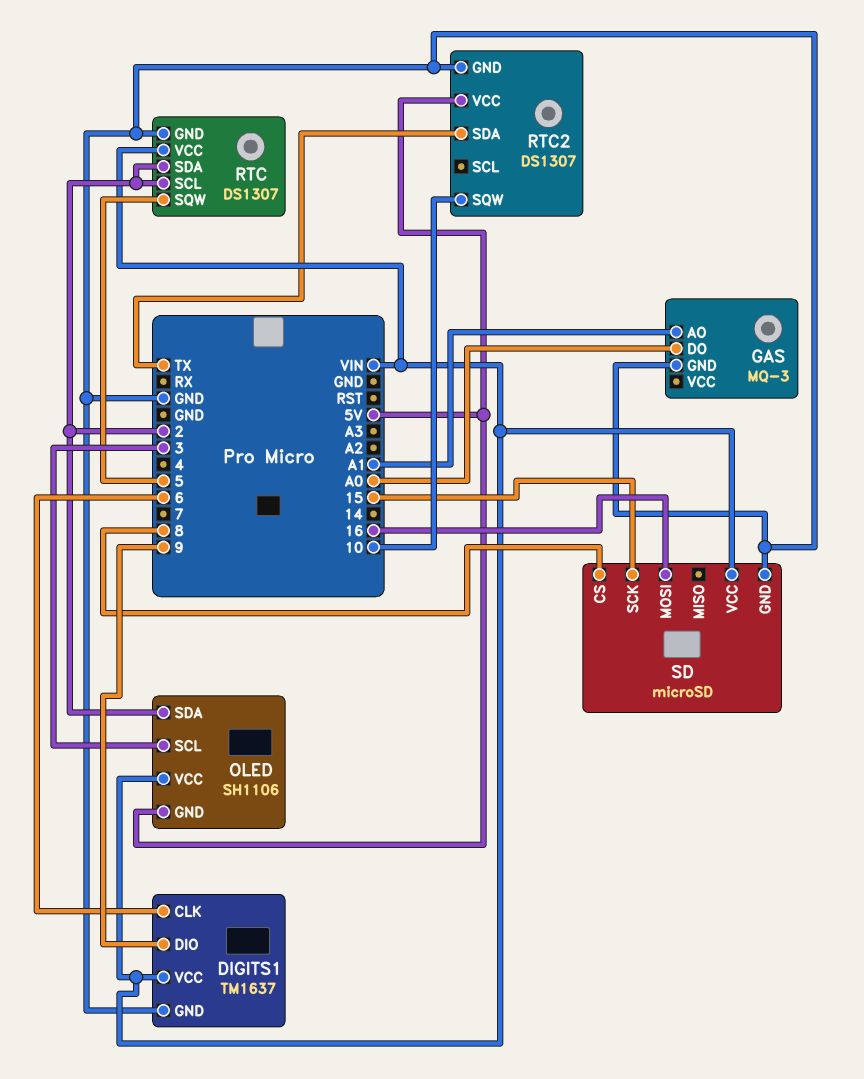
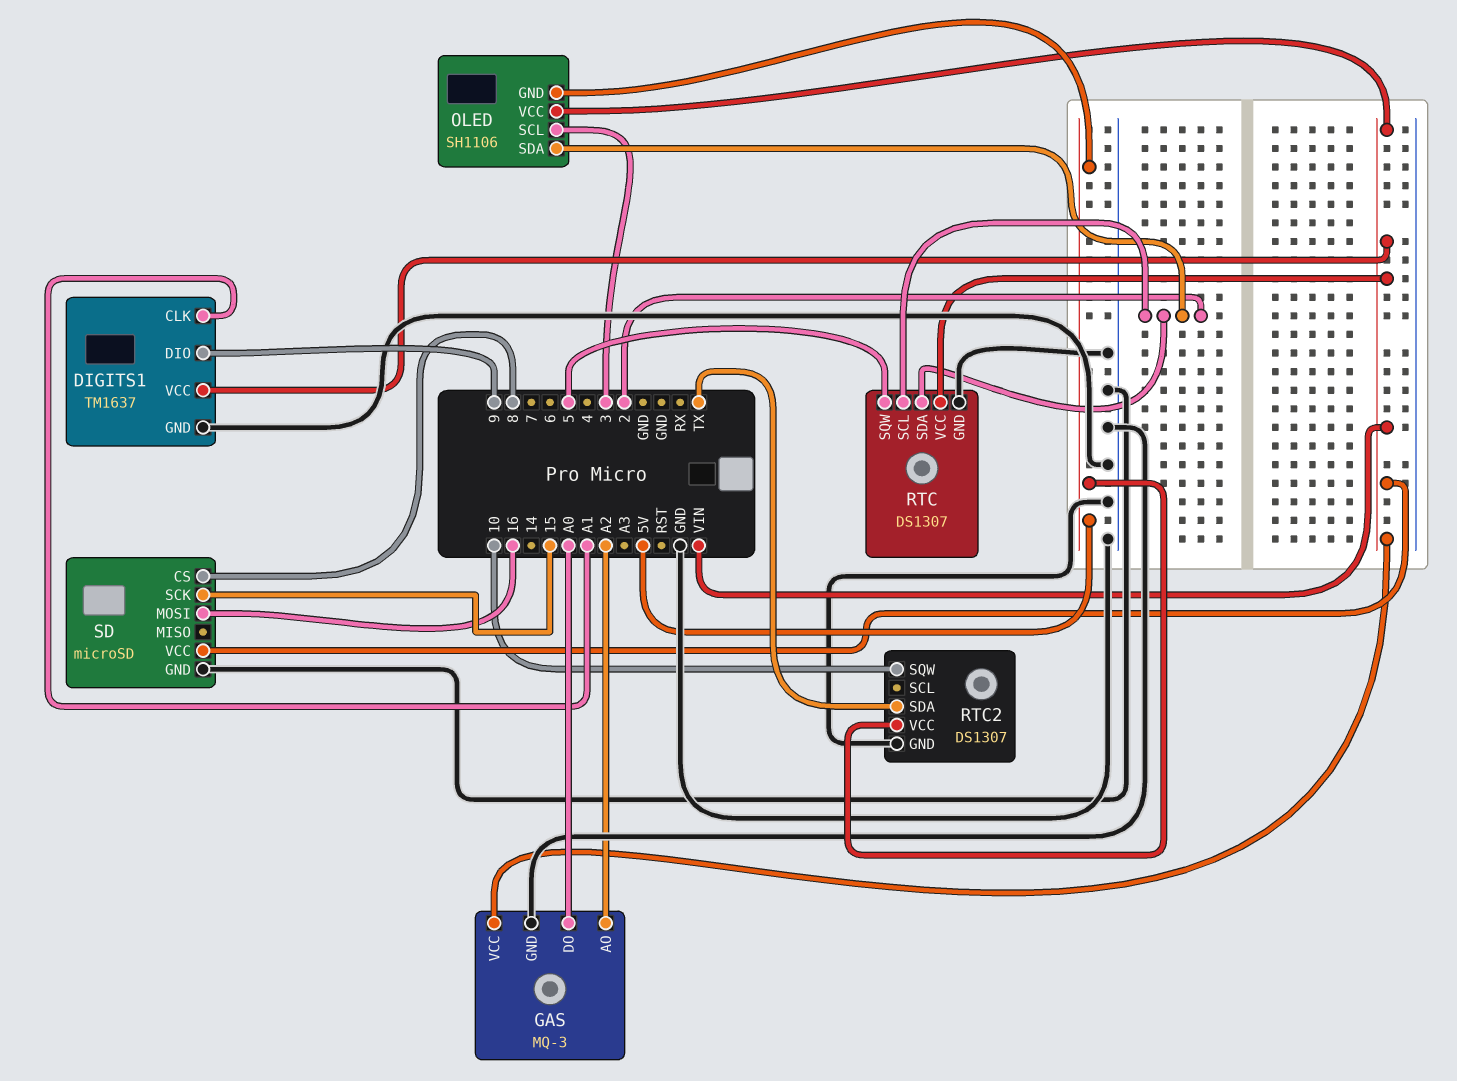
DIGITS1 pin CLK: 6 -> A1
GAS pin AO: A1 -> A2
GAS pin VCC: none -> VIN

